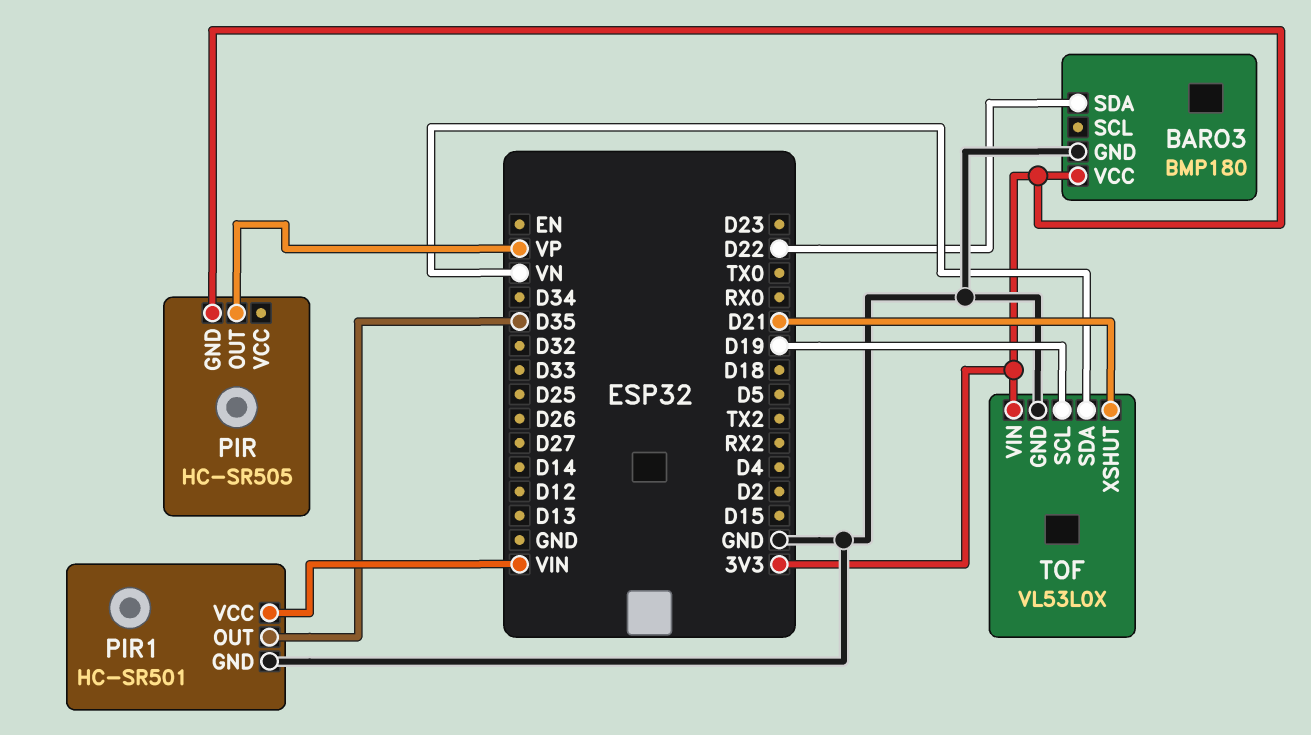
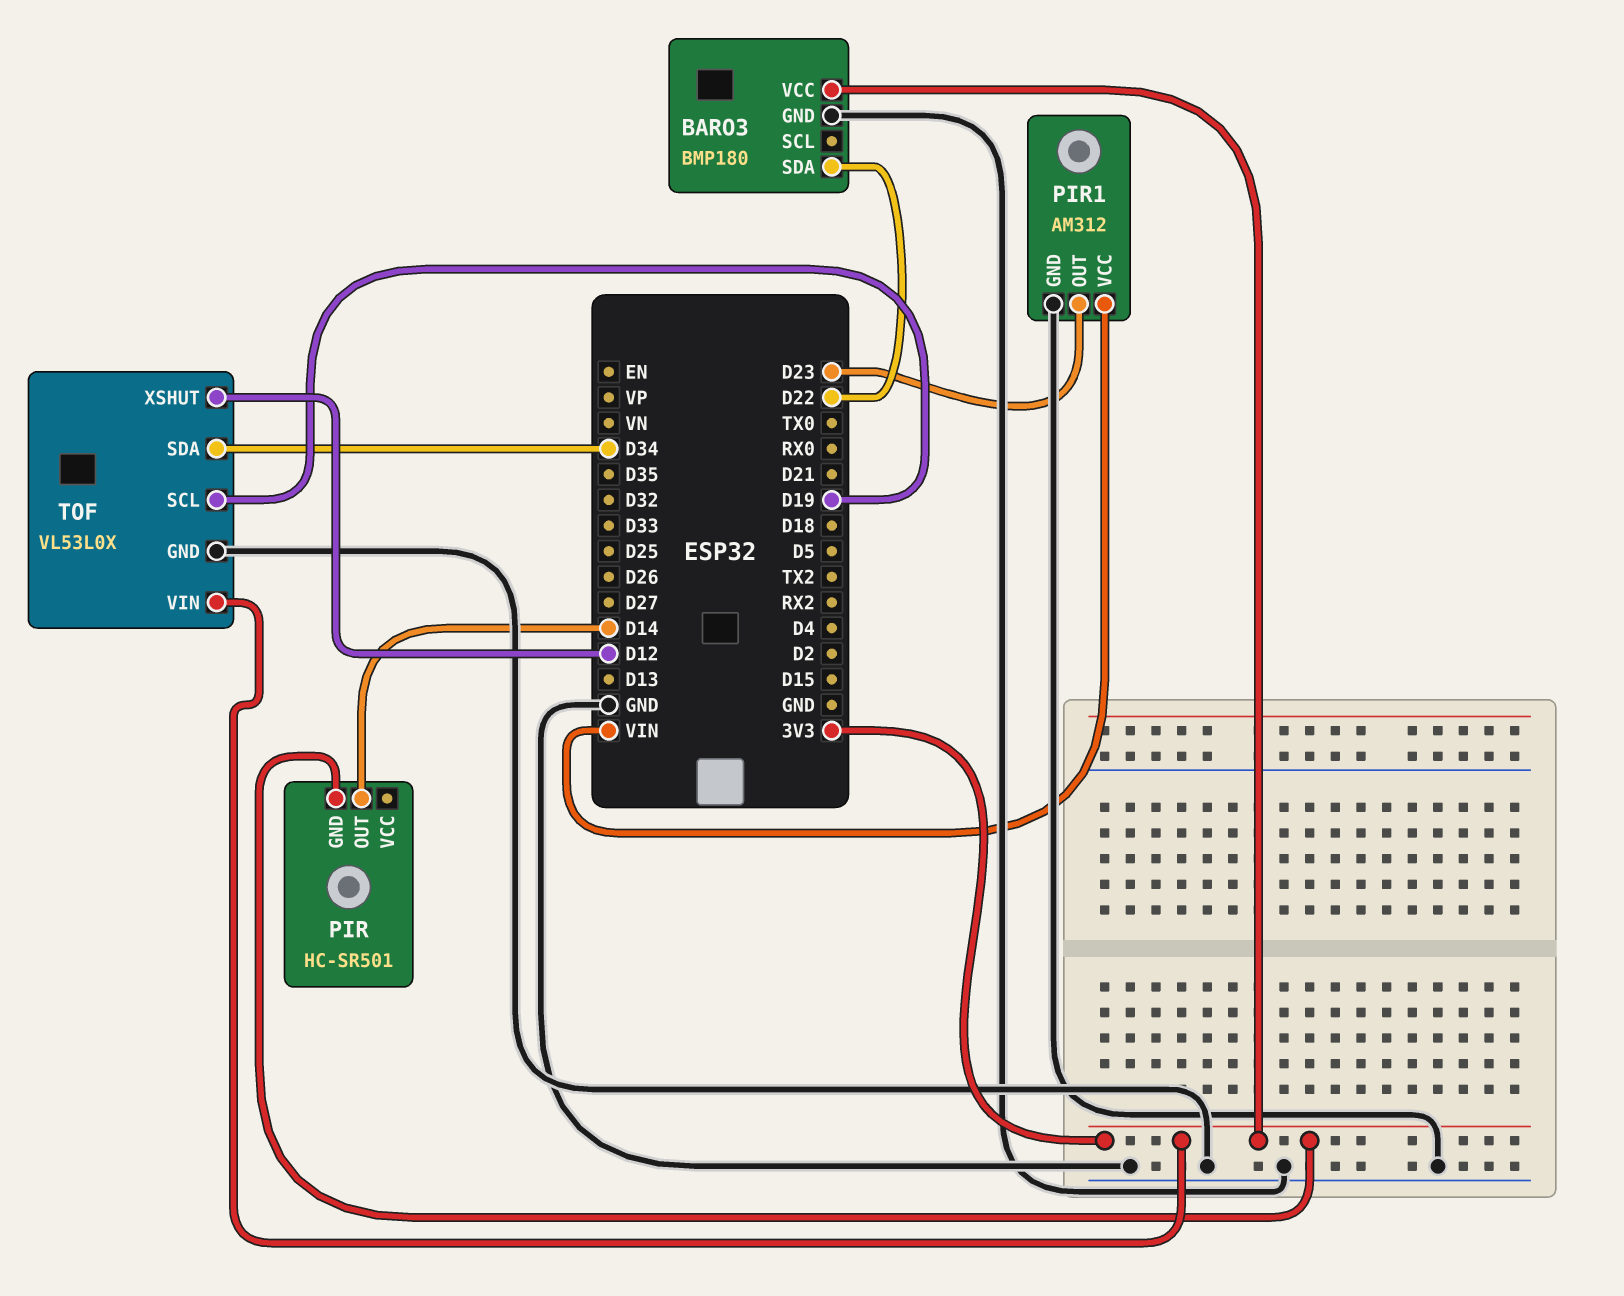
PIR: HC-SR505 -> HC-SR501
PIR pin OUT: VP -> D14
PIR1: HC-SR501 -> AM312
PIR1 pin OUT: D35 -> D23
TOF pin SDA: VN -> D34
TOF pin XSHUT: D21 -> D12

